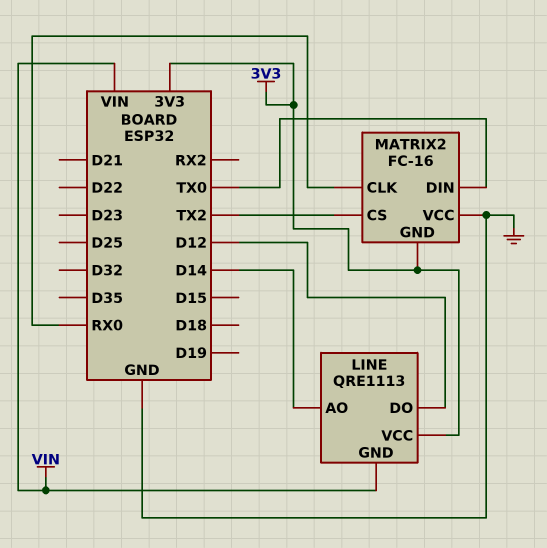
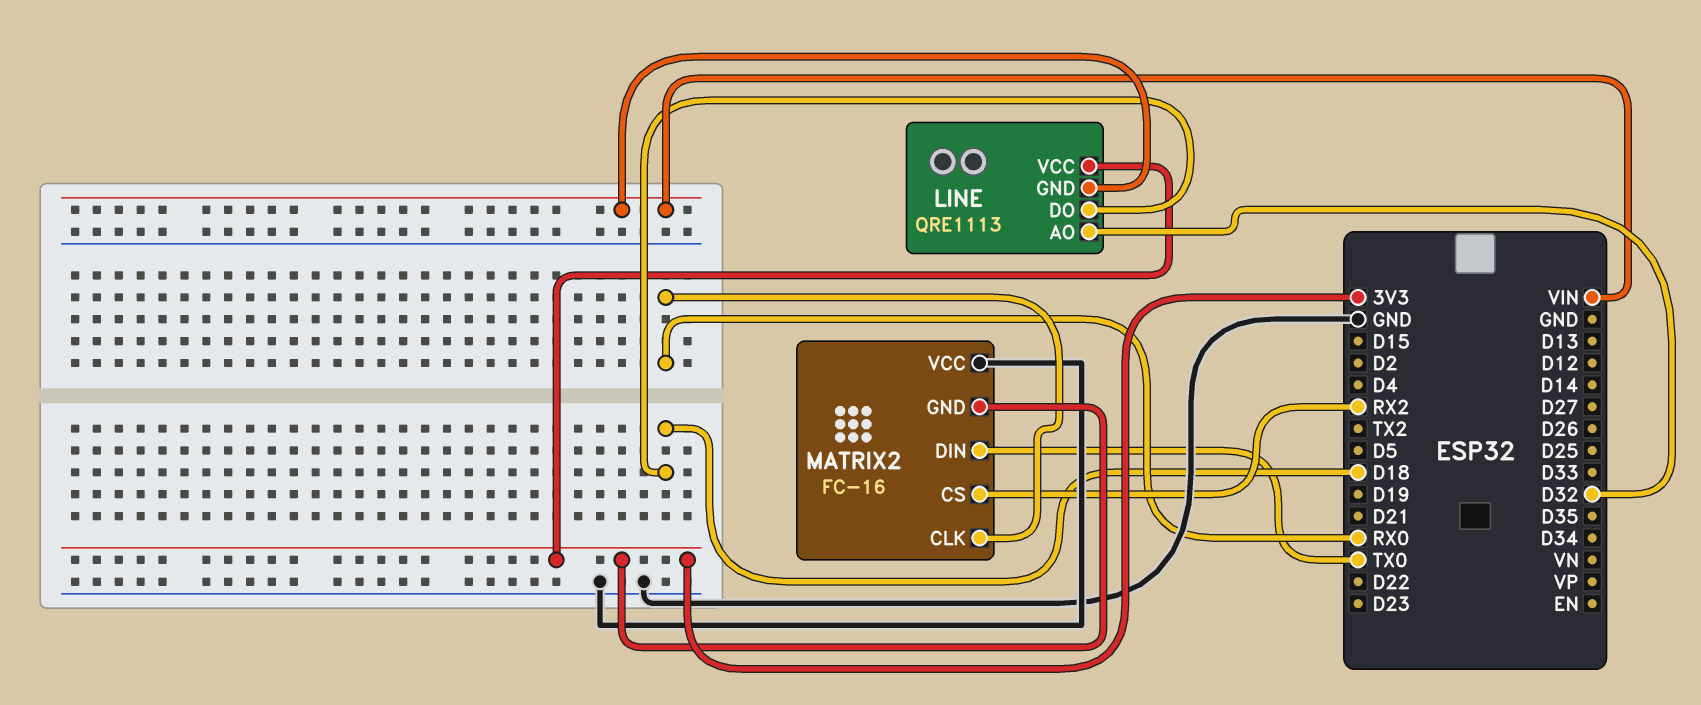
LINE pin AO: D14 -> D32
LINE pin DO: D12 -> D18
MATRIX2 pin CS: TX2 -> RX2

